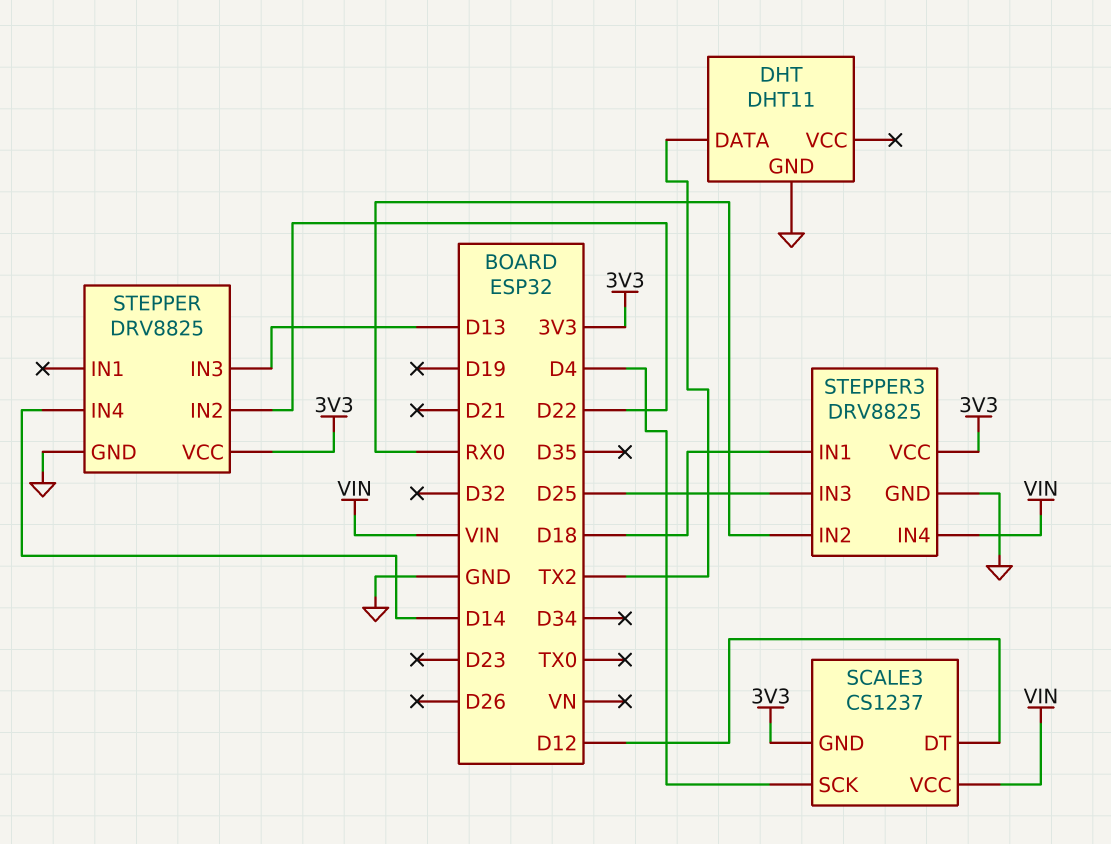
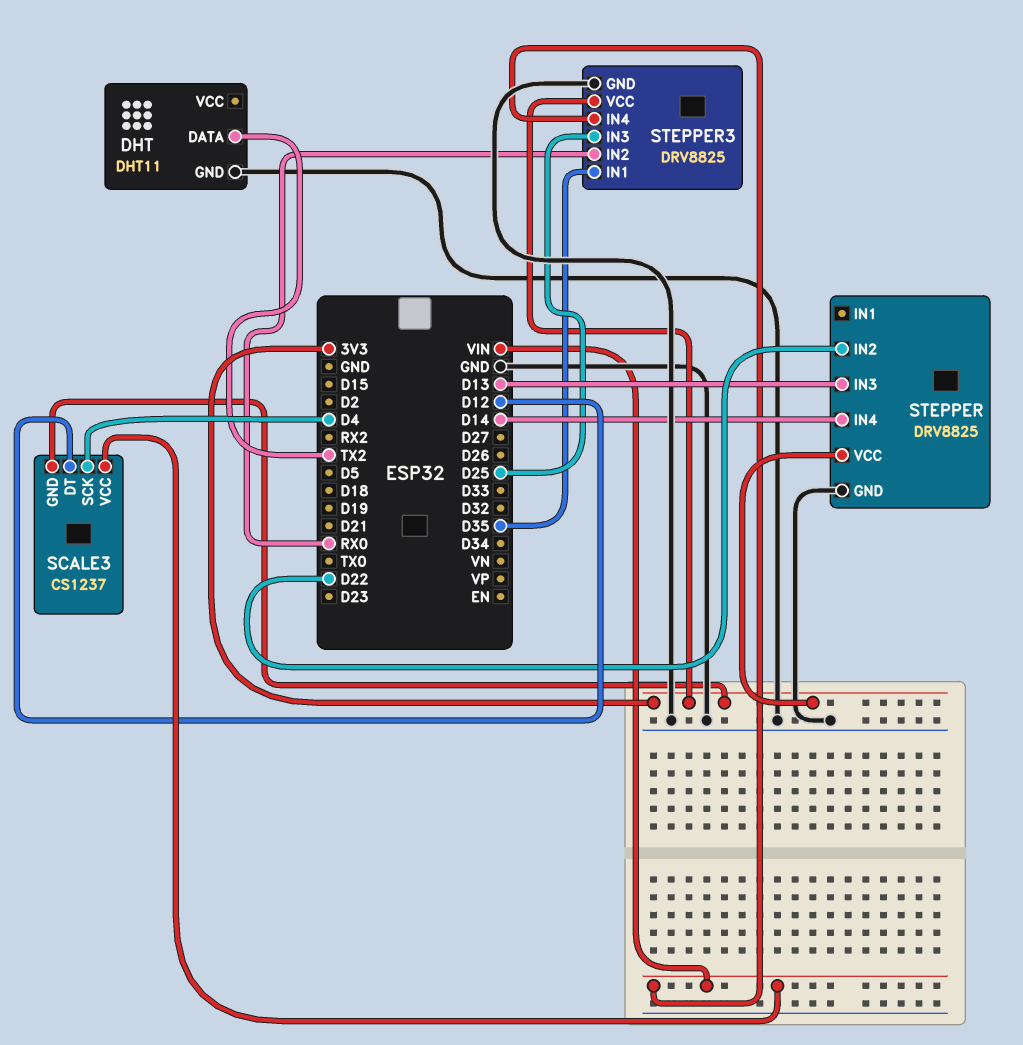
STEPPER3 pin IN1: D18 -> D35

